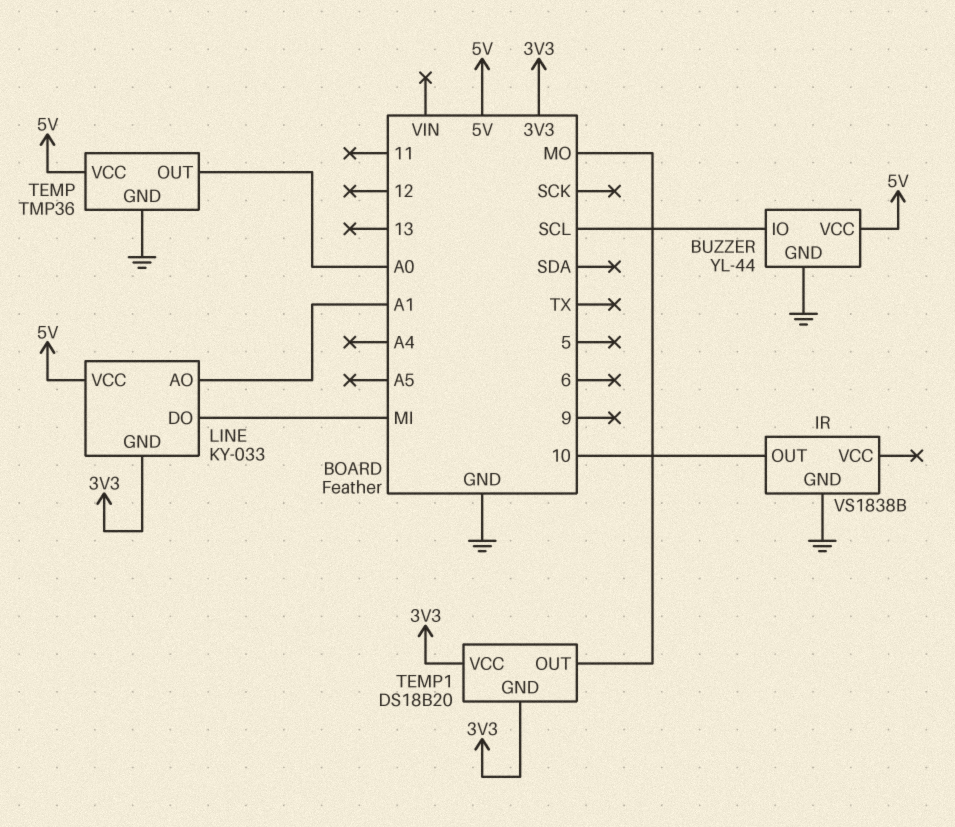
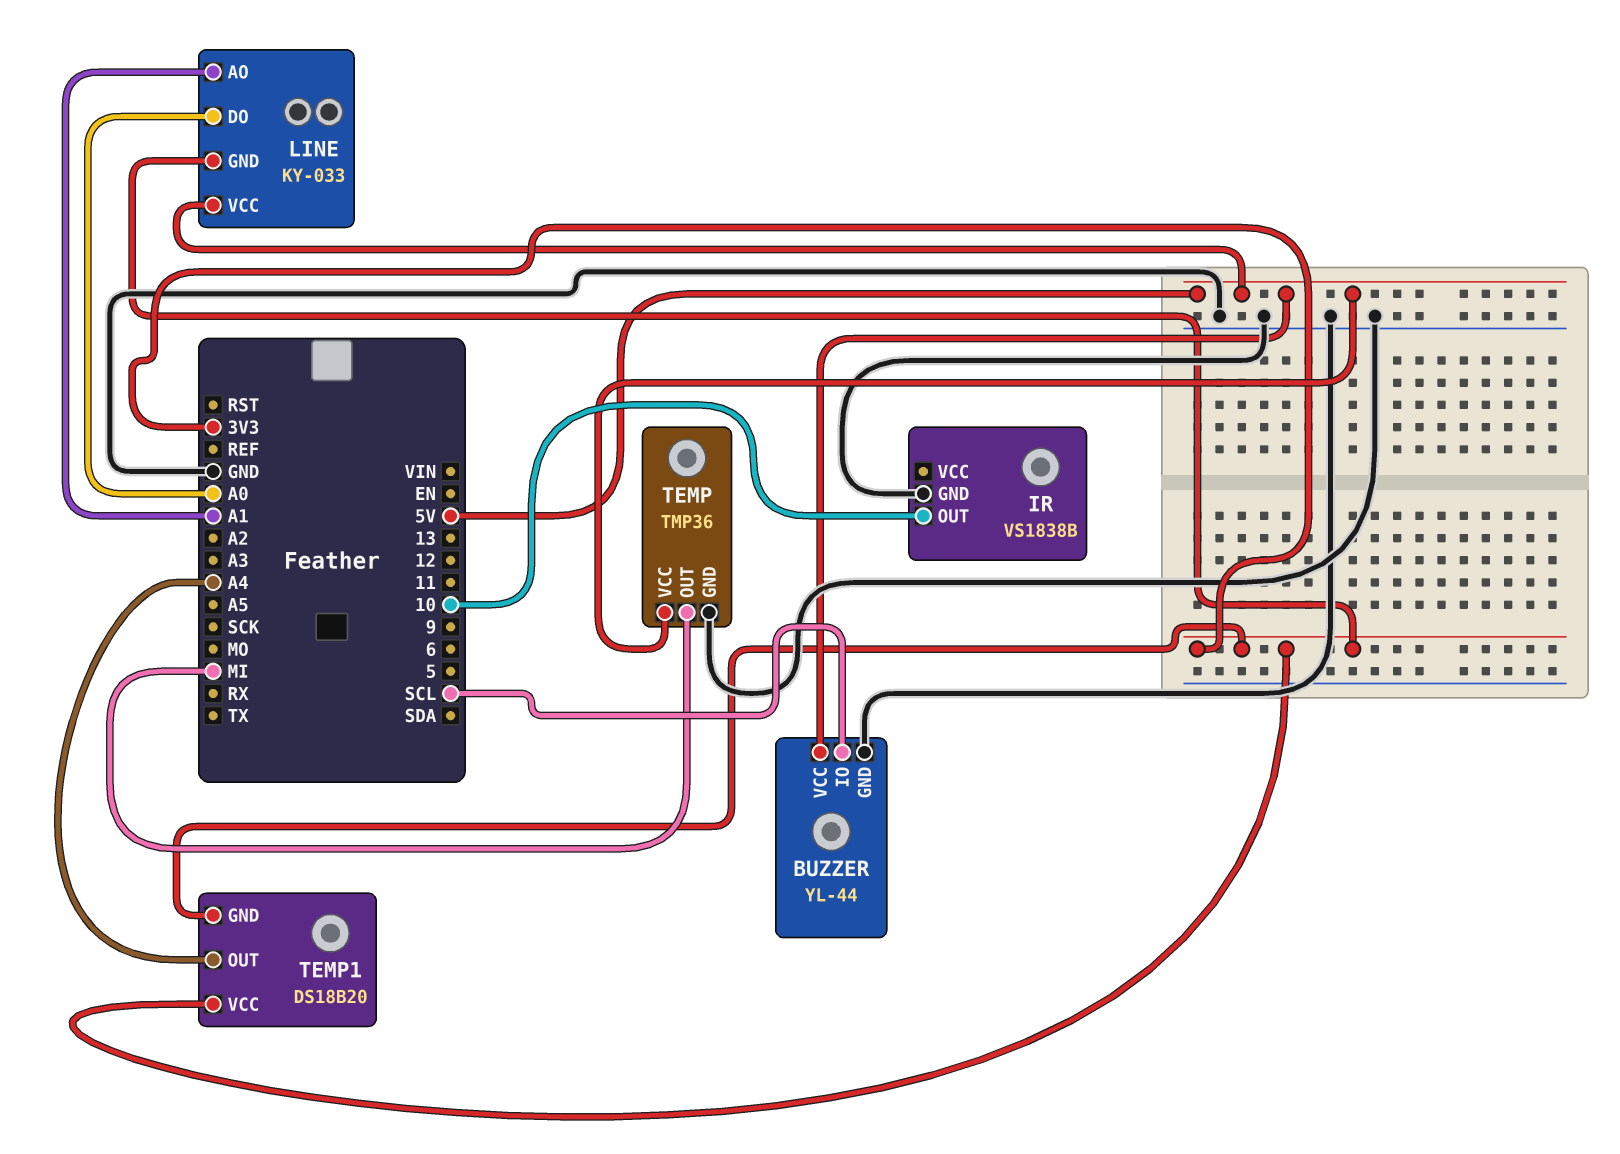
LINE pin DO: MI -> A0
TEMP pin OUT: A0 -> MI
TEMP1 pin OUT: MO -> A4

